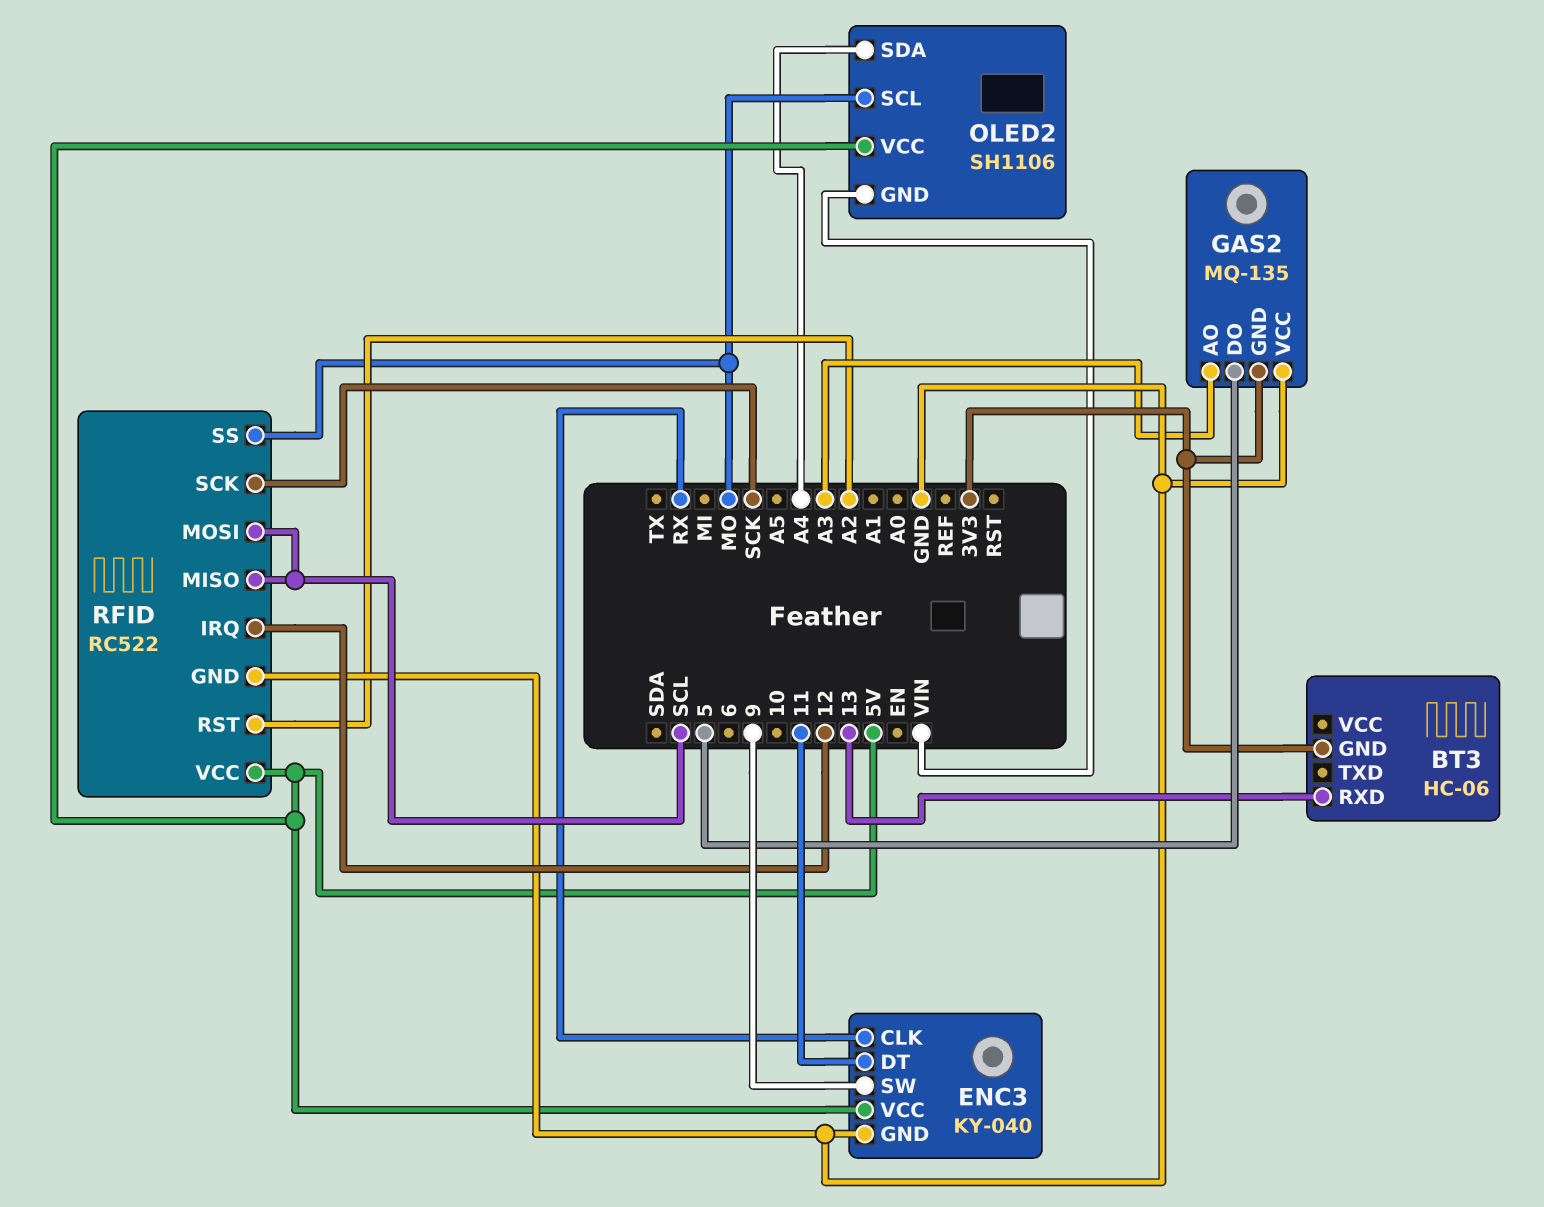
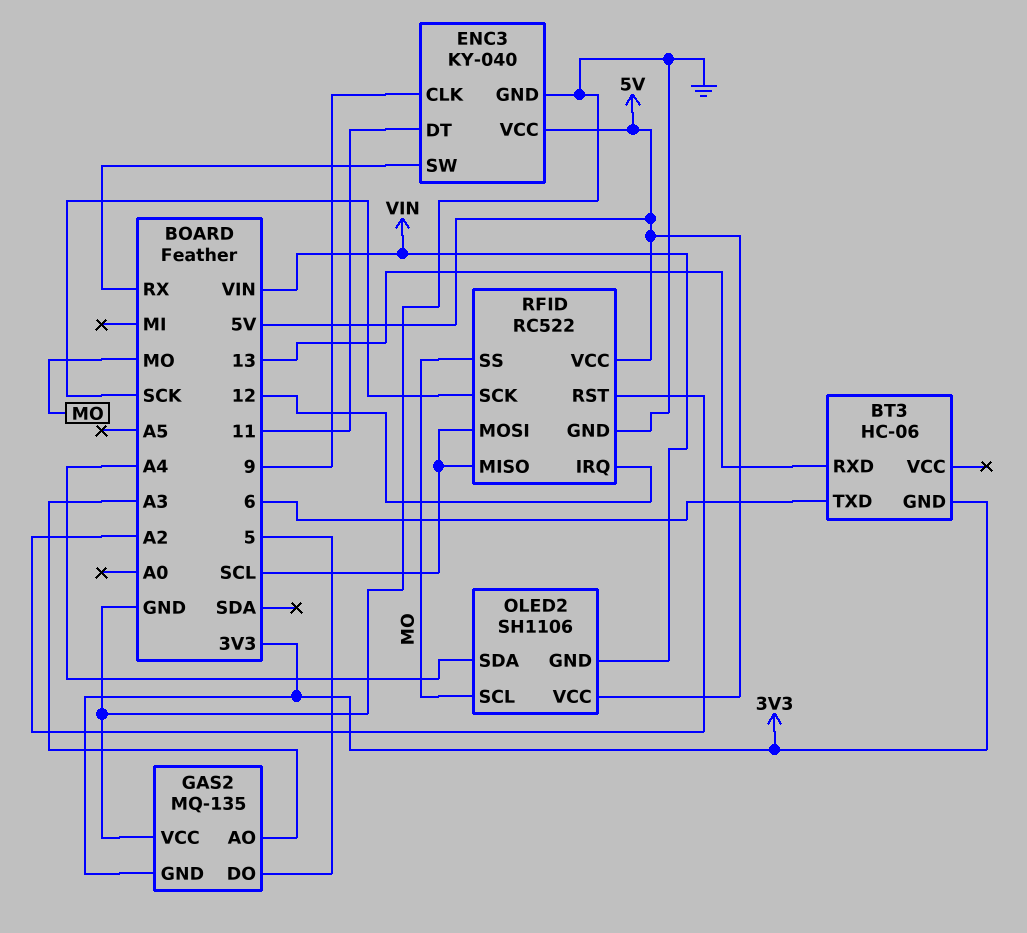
BT3 pin TXD: none -> 6
ENC3 pin CLK: RX -> 9
ENC3 pin SW: 9 -> RX

